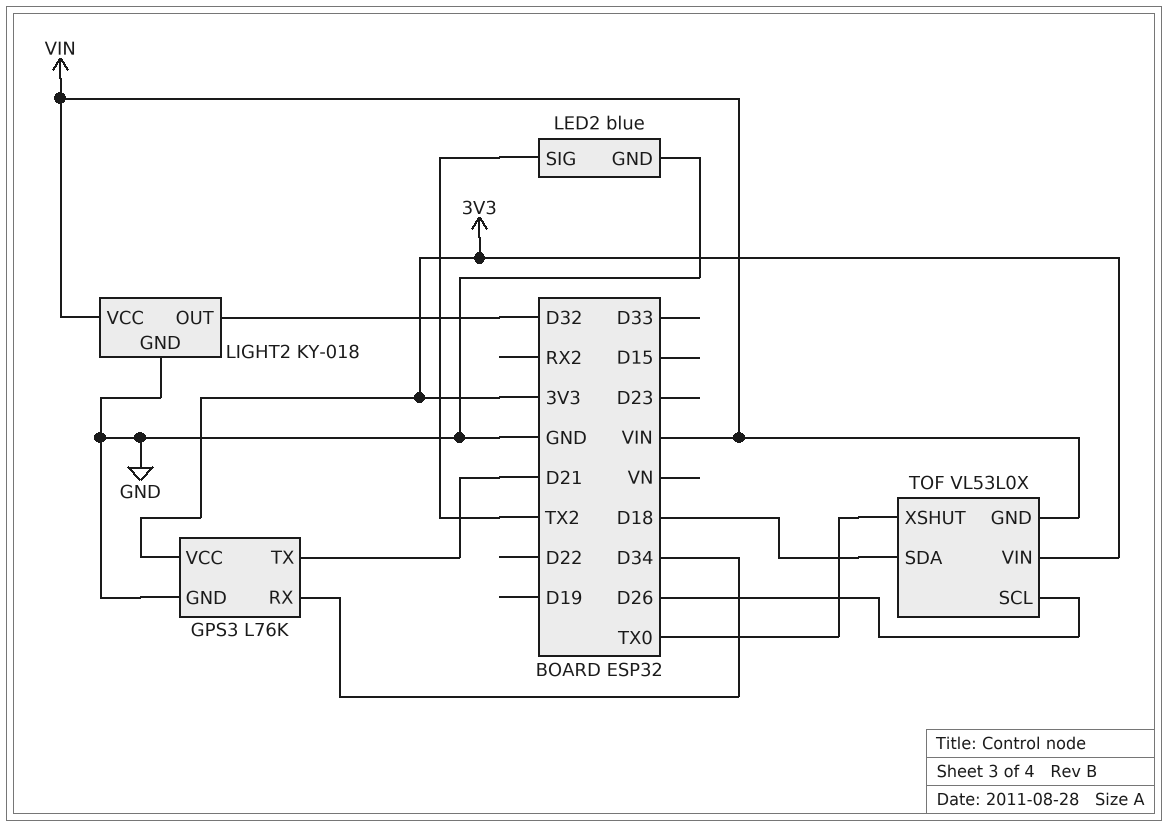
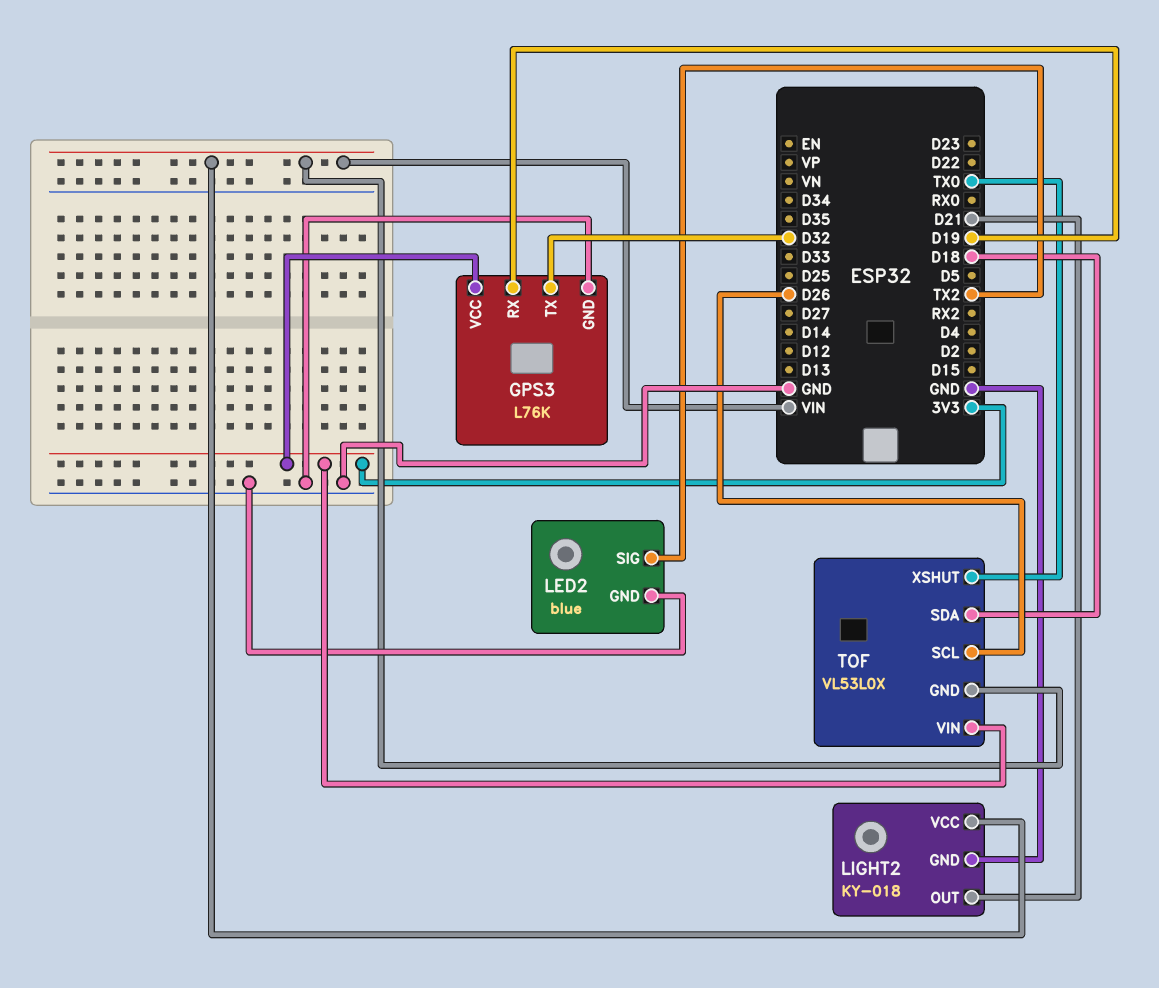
GPS3 pin RX: D34 -> D19
GPS3 pin TX: D21 -> D32
LIGHT2 pin OUT: D32 -> D21

